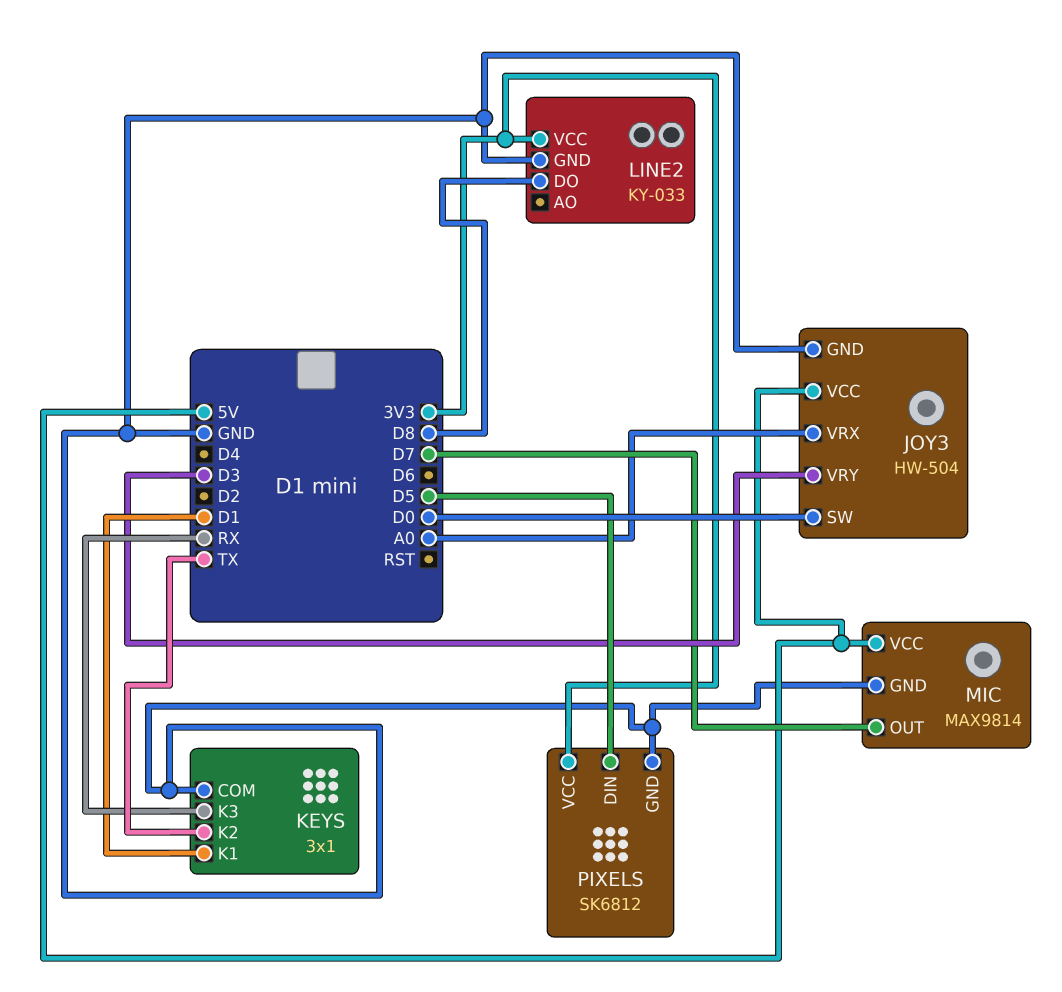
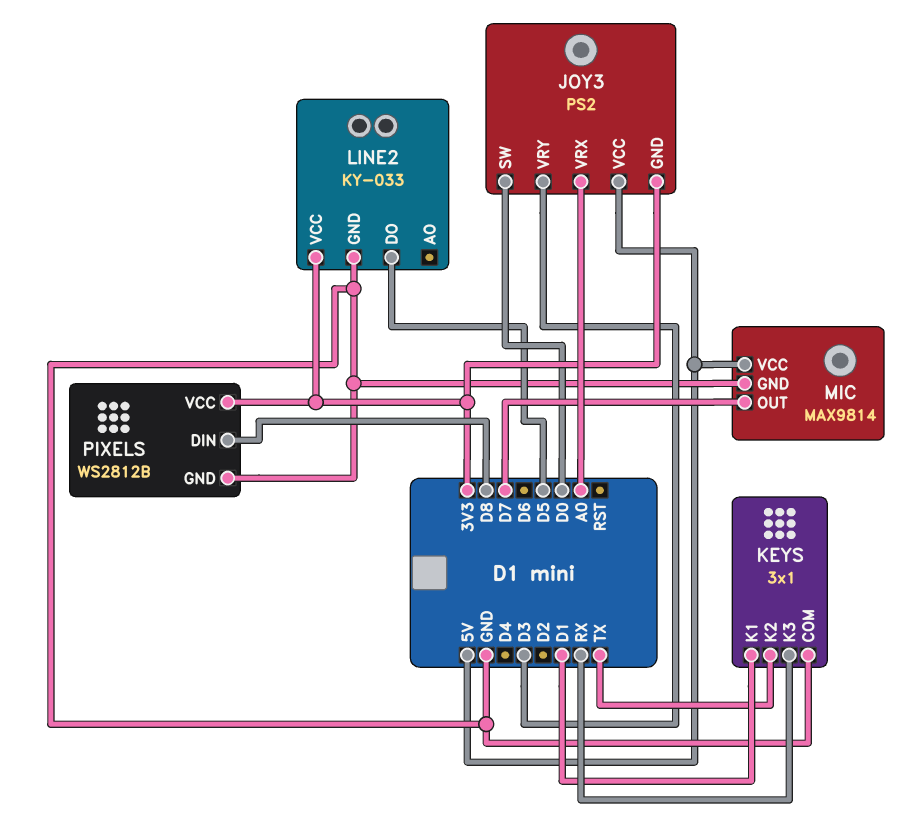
JOY3: HW-504 -> PS2
JOY3 pin GND: GND -> 3V3
LINE2 pin DO: D8 -> D5
PIXELS: SK6812 -> WS2812B
PIXELS pin DIN: D5 -> D8

